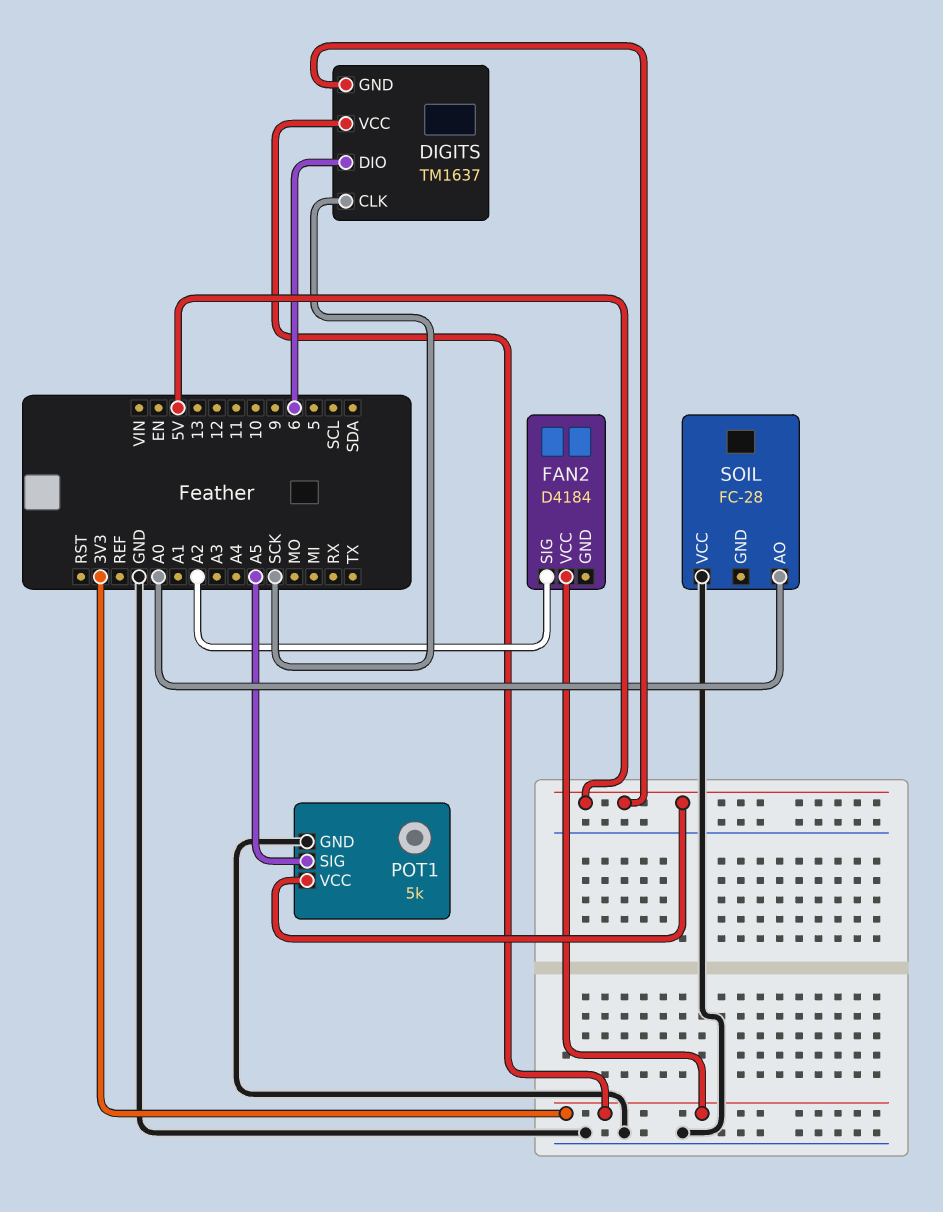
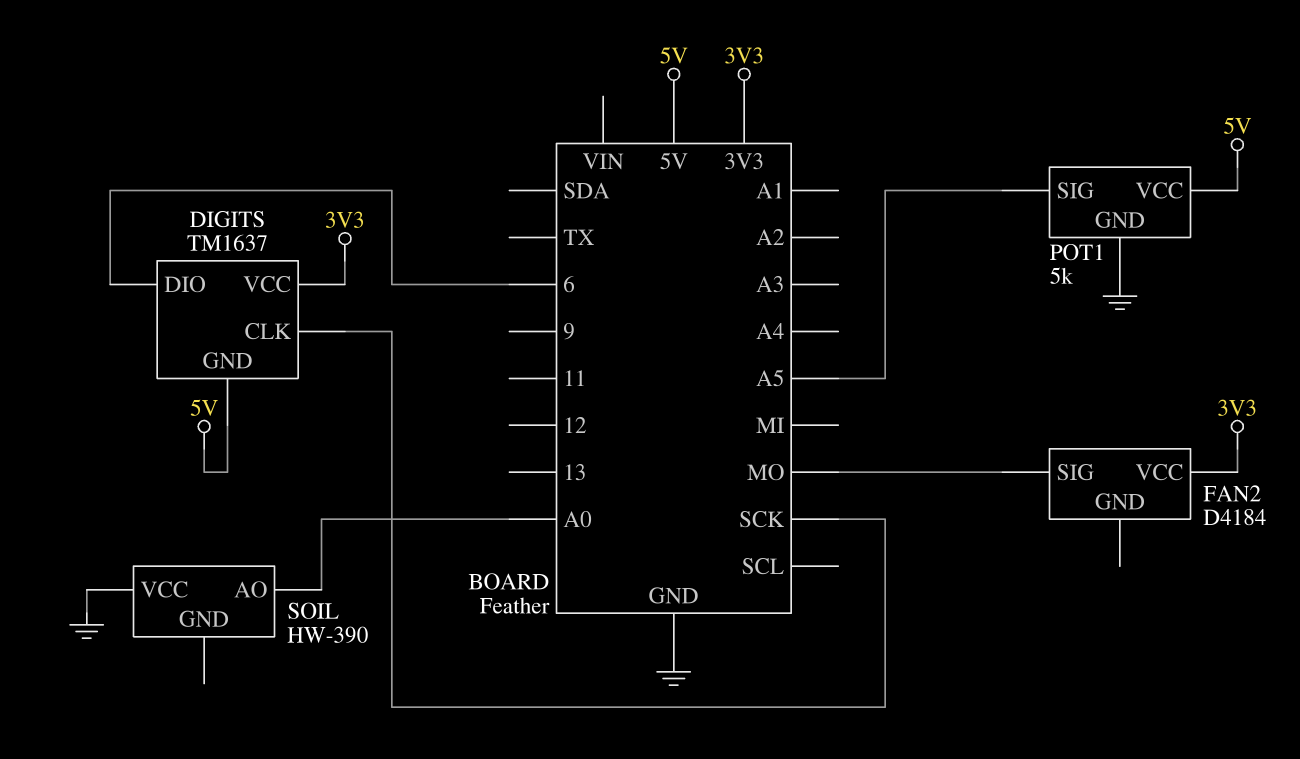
FAN2 pin SIG: A2 -> MO
SOIL: FC-28 -> HW-390

